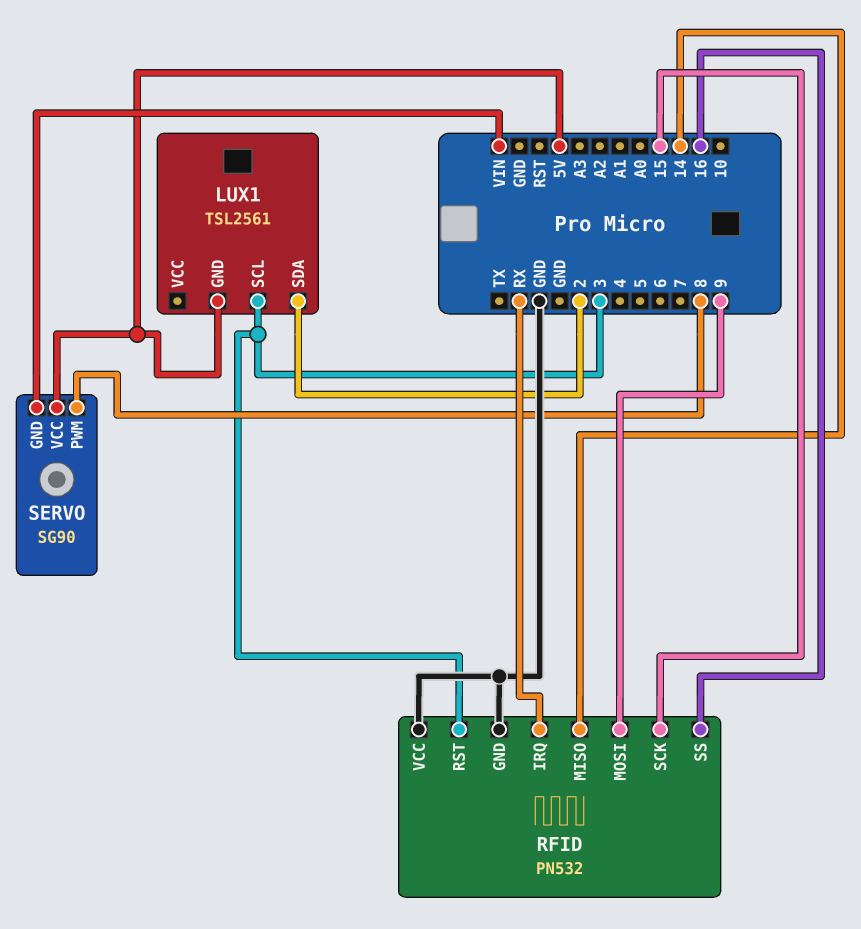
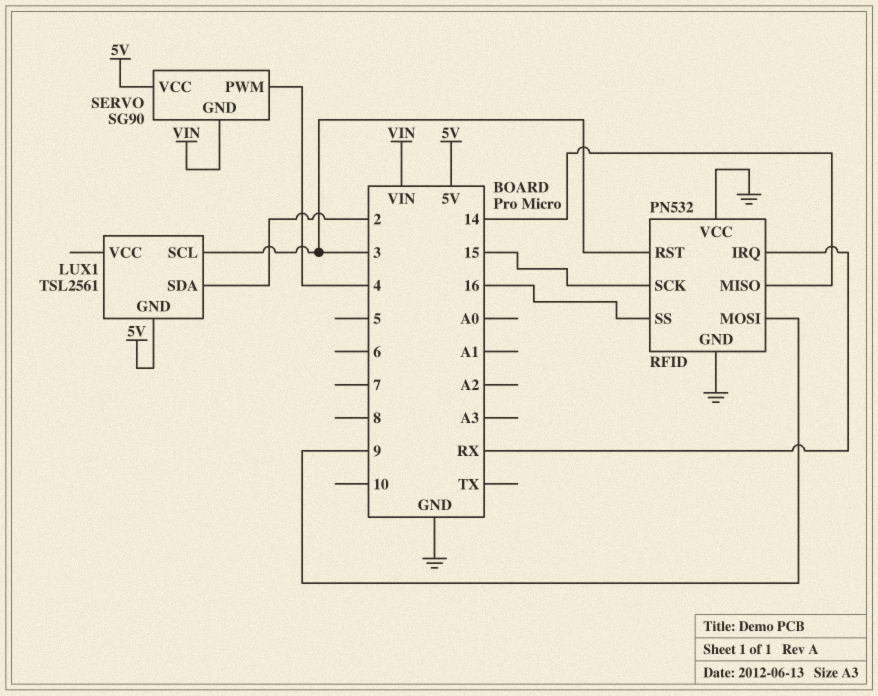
SERVO pin PWM: 8 -> 4

